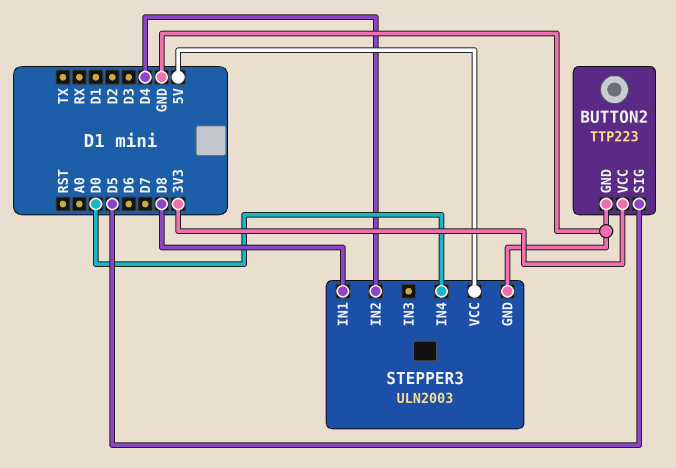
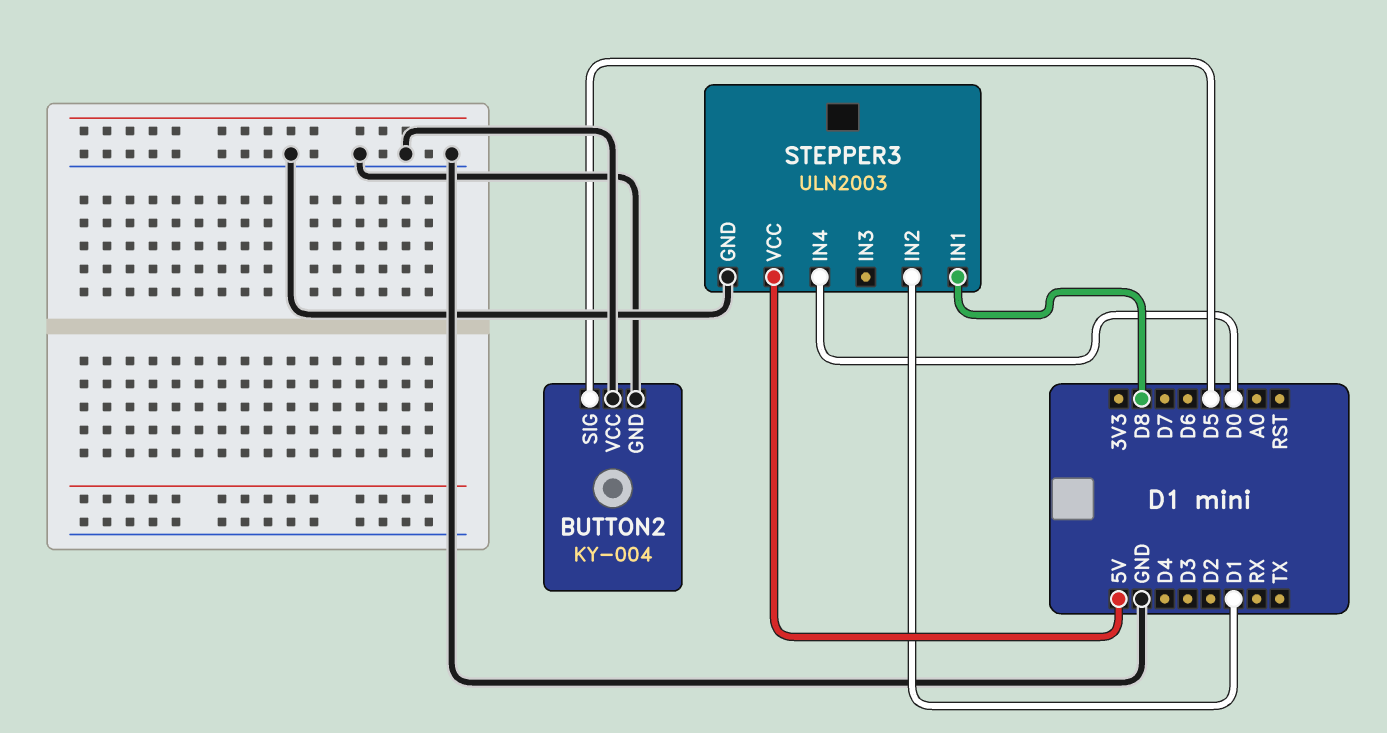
BUTTON2: TTP223 -> KY-004
BUTTON2 pin VCC: 3V3 -> GND
STEPPER3 pin IN2: D4 -> D1

